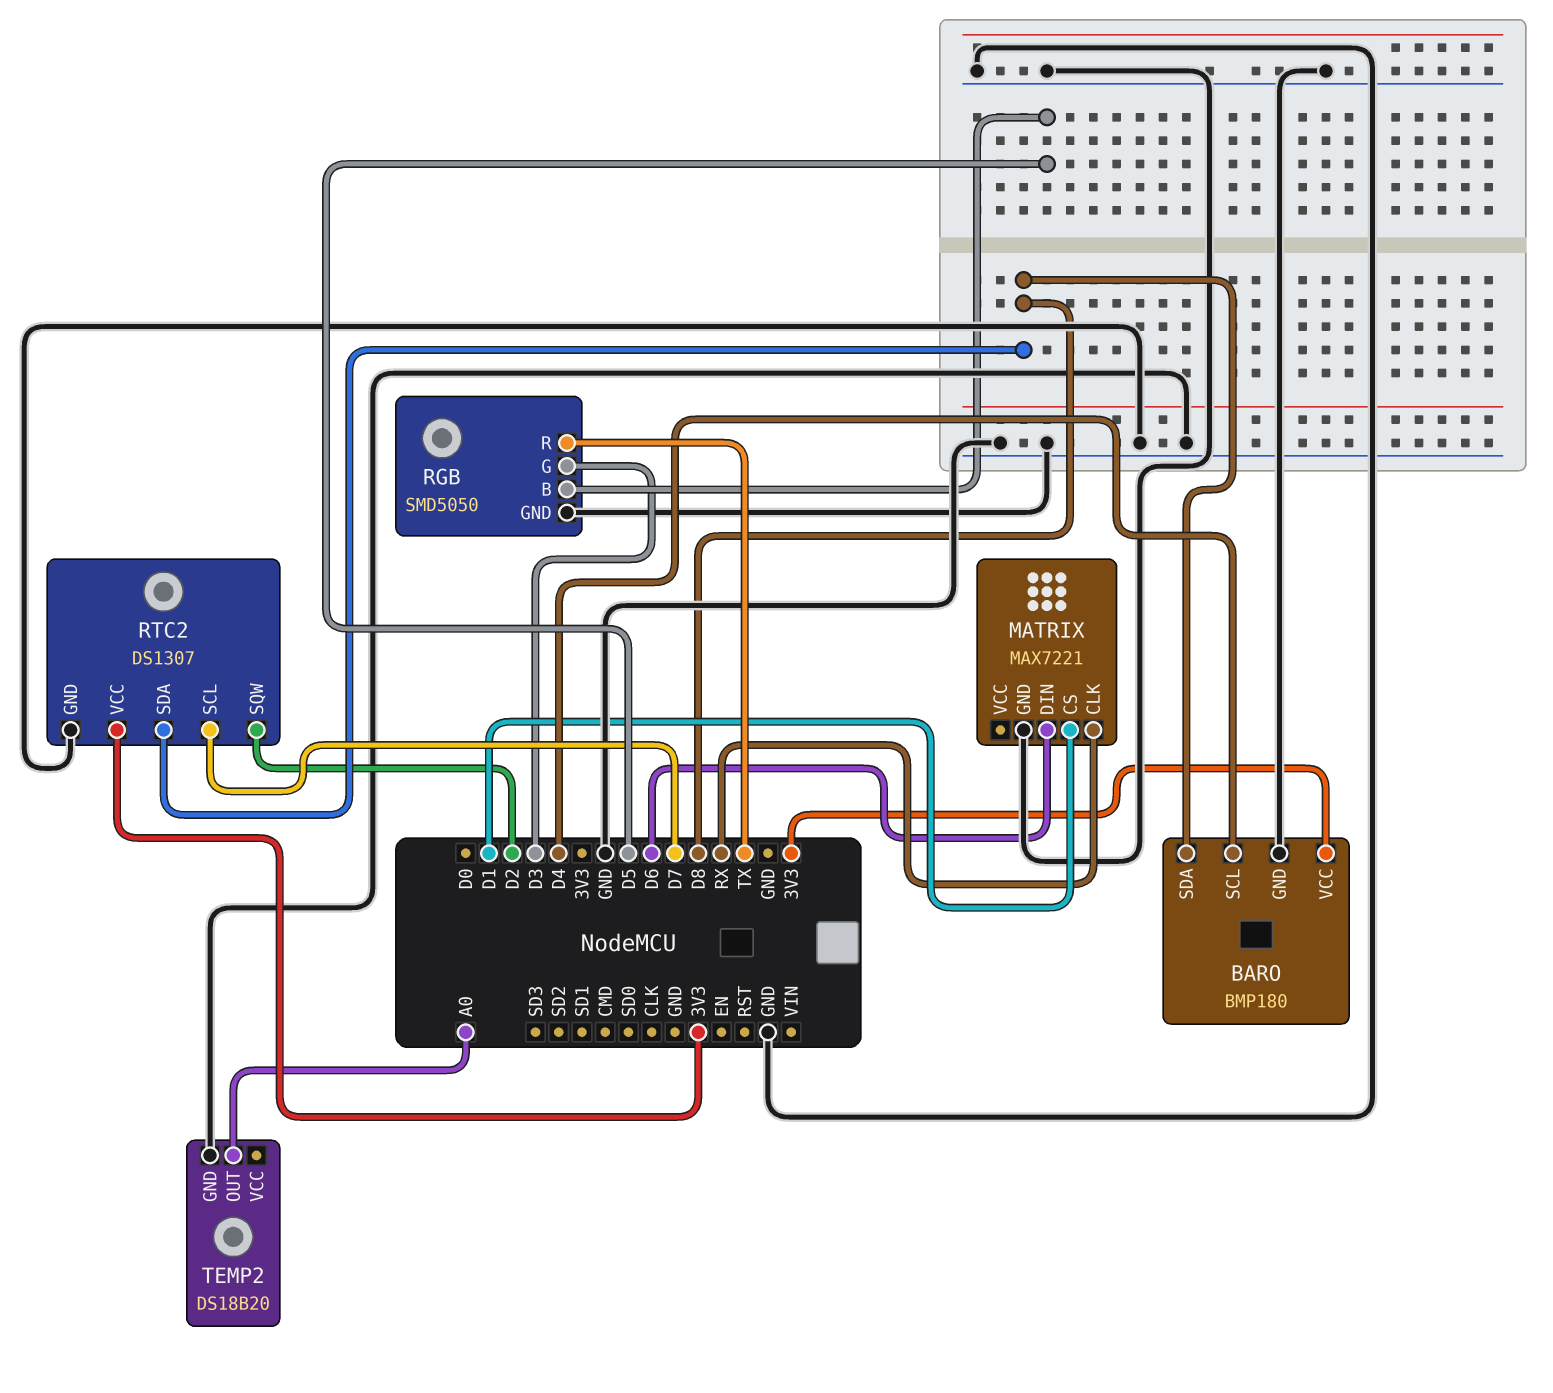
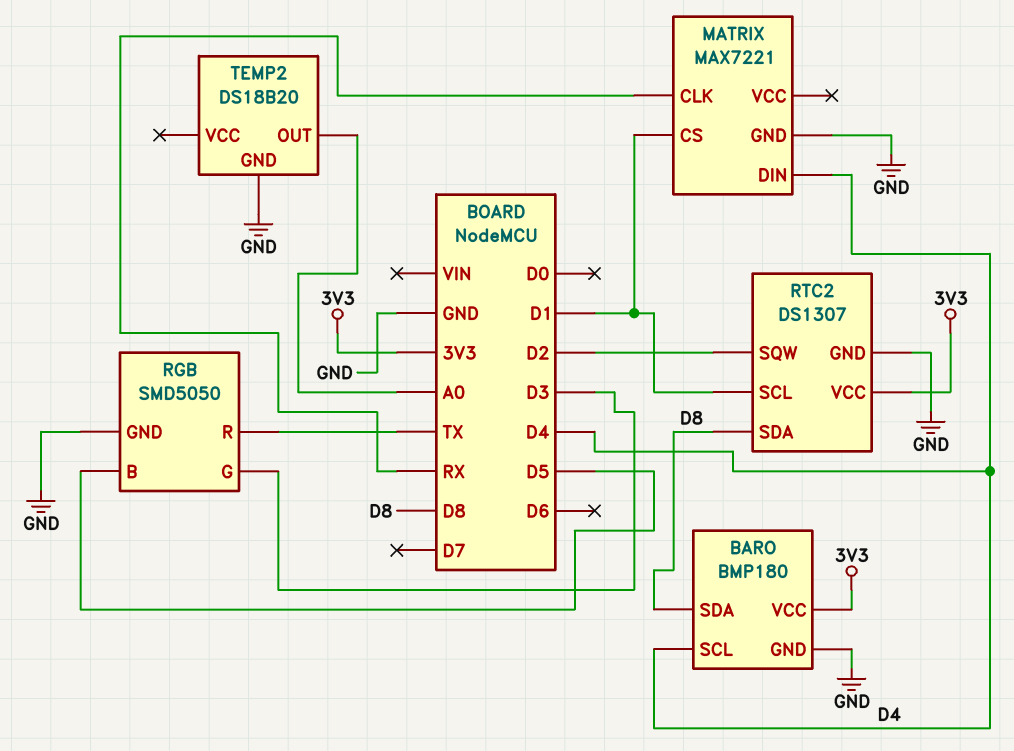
MATRIX pin DIN: D6 -> D4
RTC2 pin SCL: D7 -> D1

